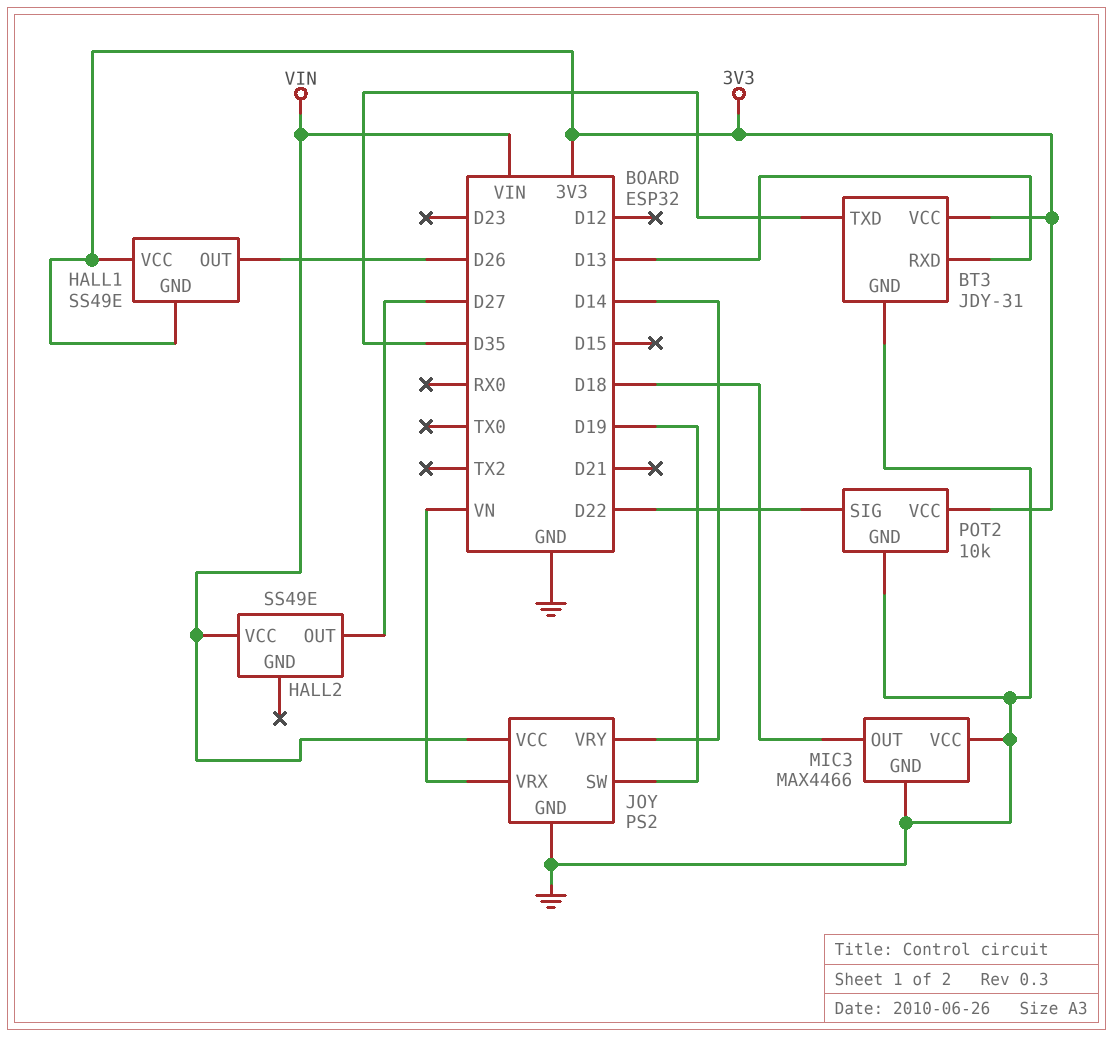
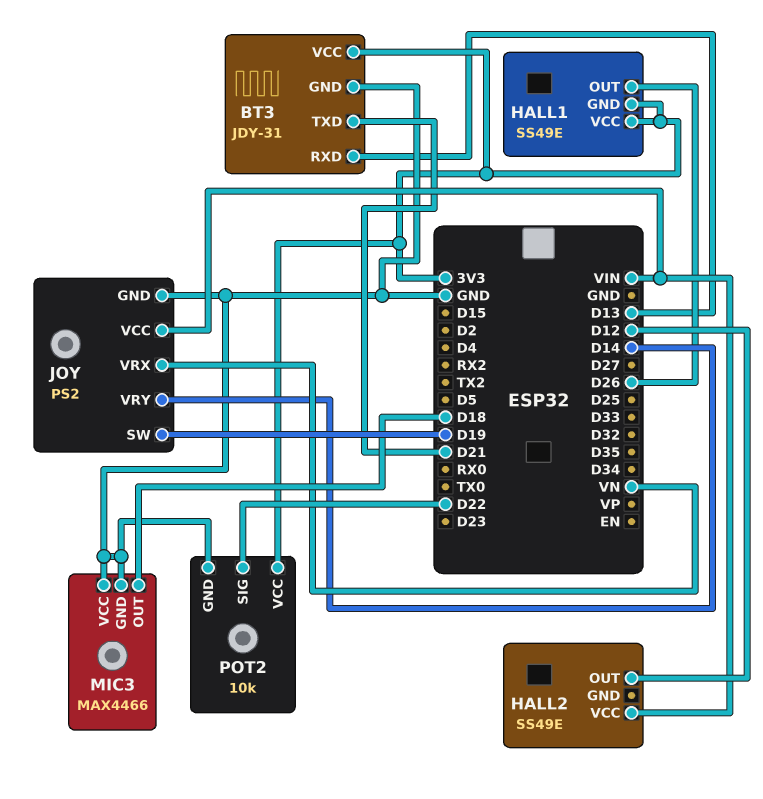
BT3 pin TXD: D35 -> D21
HALL2 pin OUT: D27 -> D12

